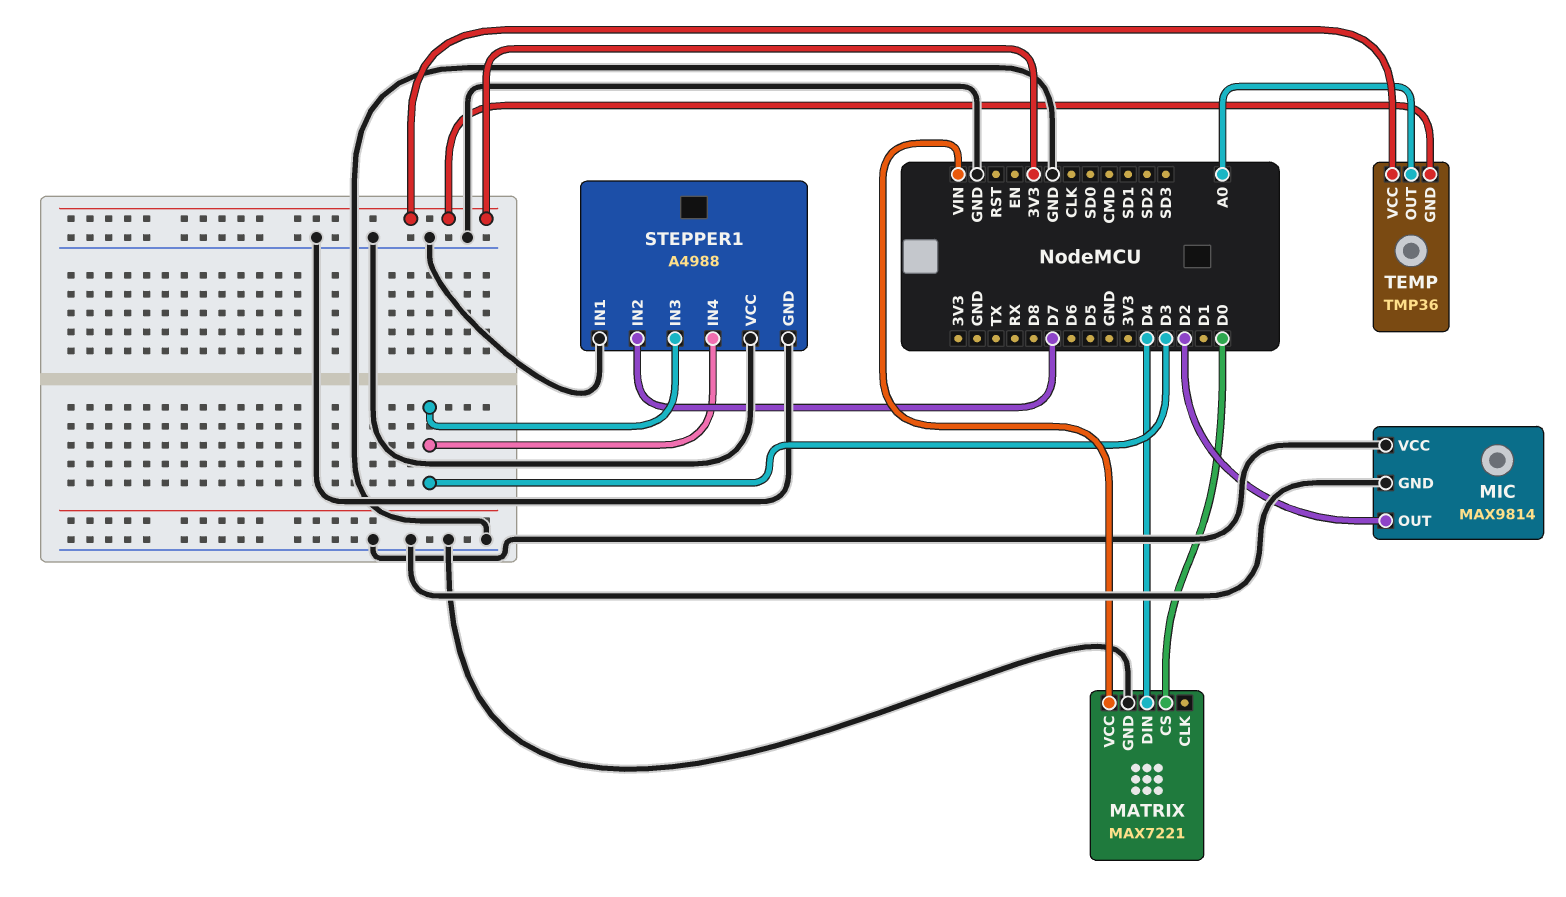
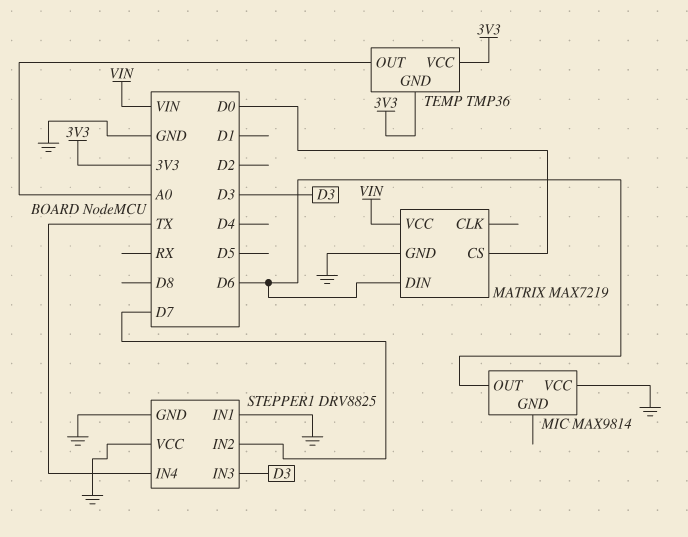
MATRIX: MAX7221 -> MAX7219
MATRIX pin DIN: D4 -> D6
MIC pin GND: GND -> none
MIC pin OUT: D2 -> D6
STEPPER1: A4988 -> DRV8825
STEPPER1 pin IN4: D3 -> TX

